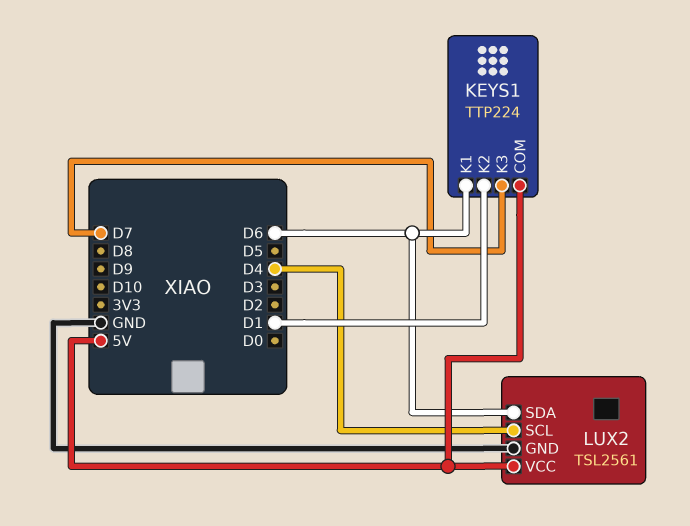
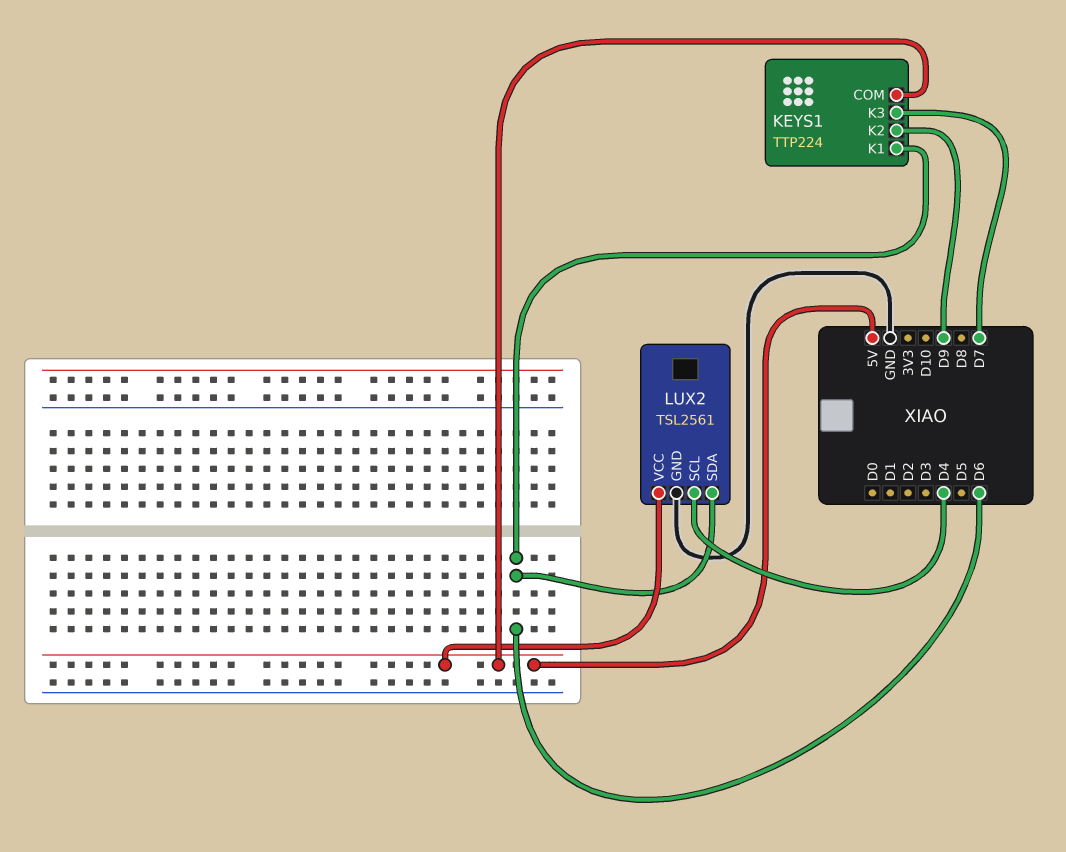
KEYS1 pin K2: D1 -> D9

